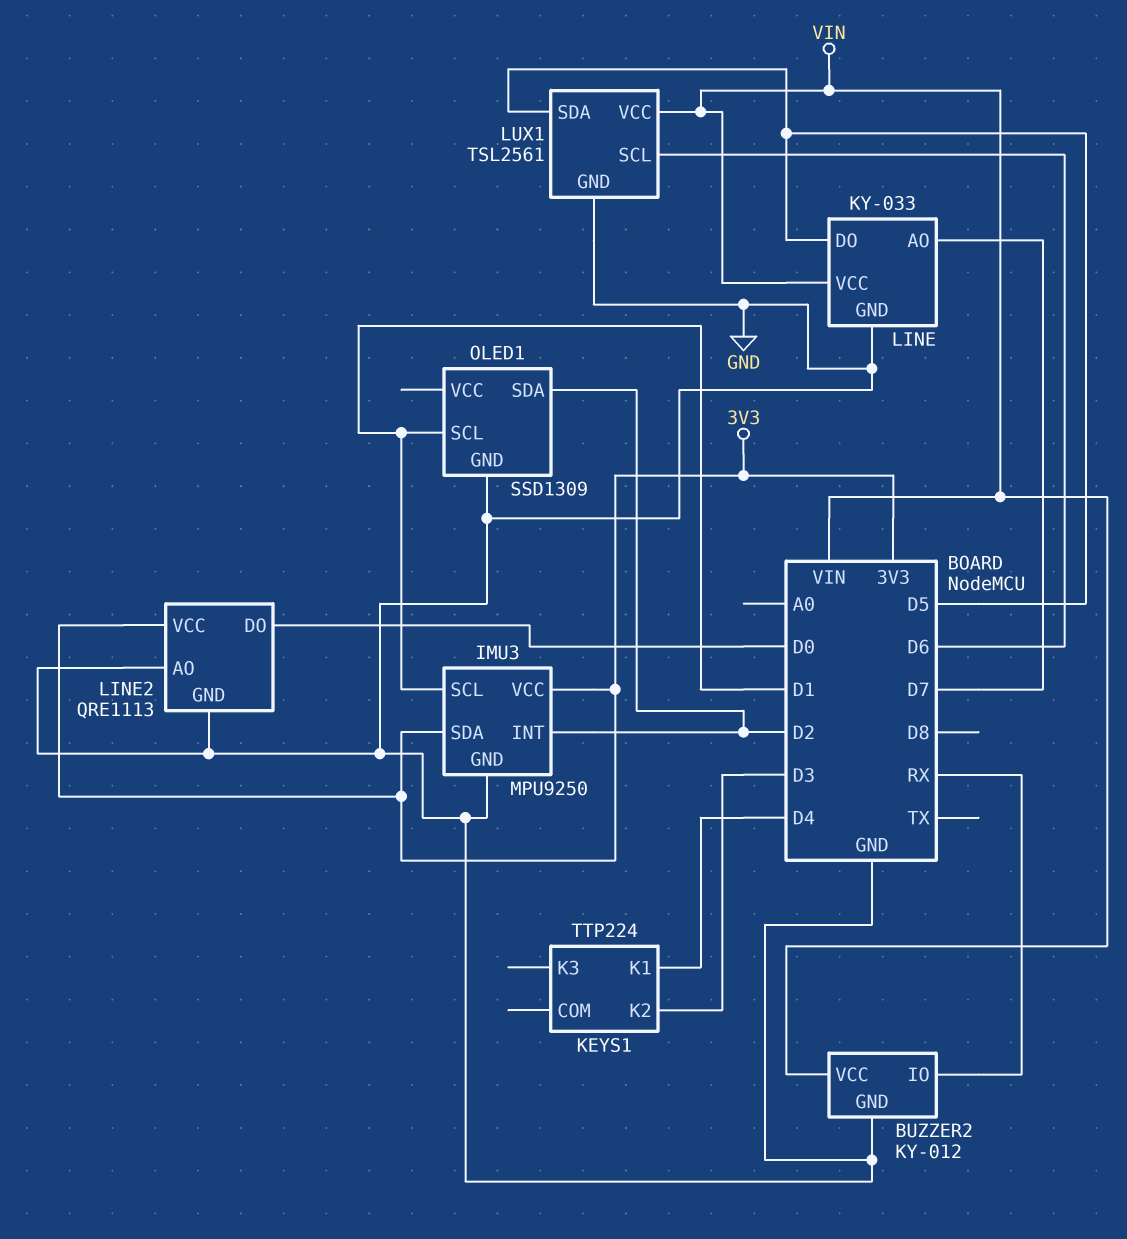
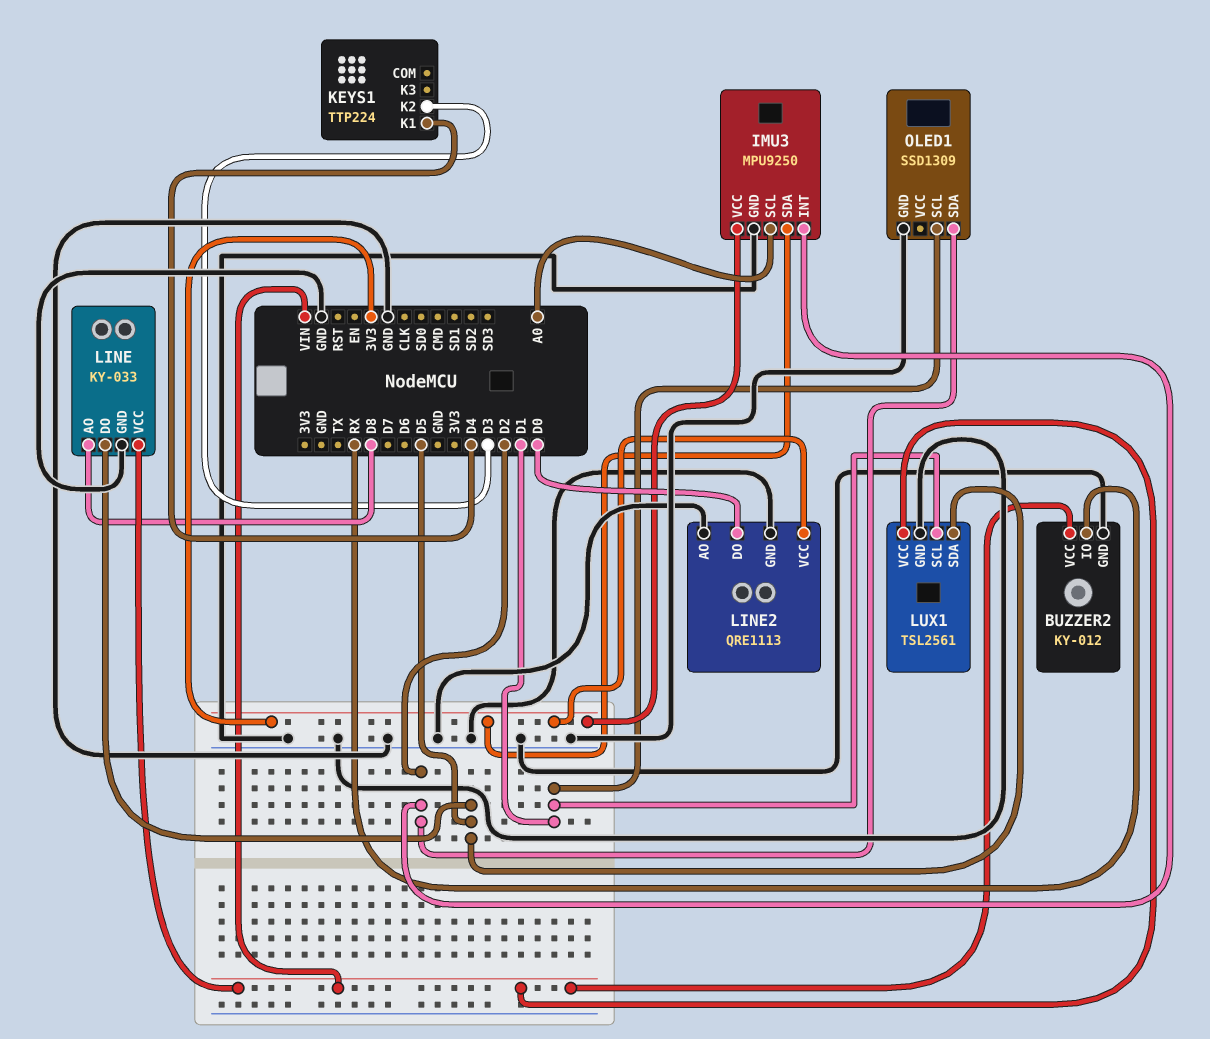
IMU3 pin SCL: D1 -> A0
LINE pin AO: D7 -> D8
LUX1 pin SCL: D6 -> D1

